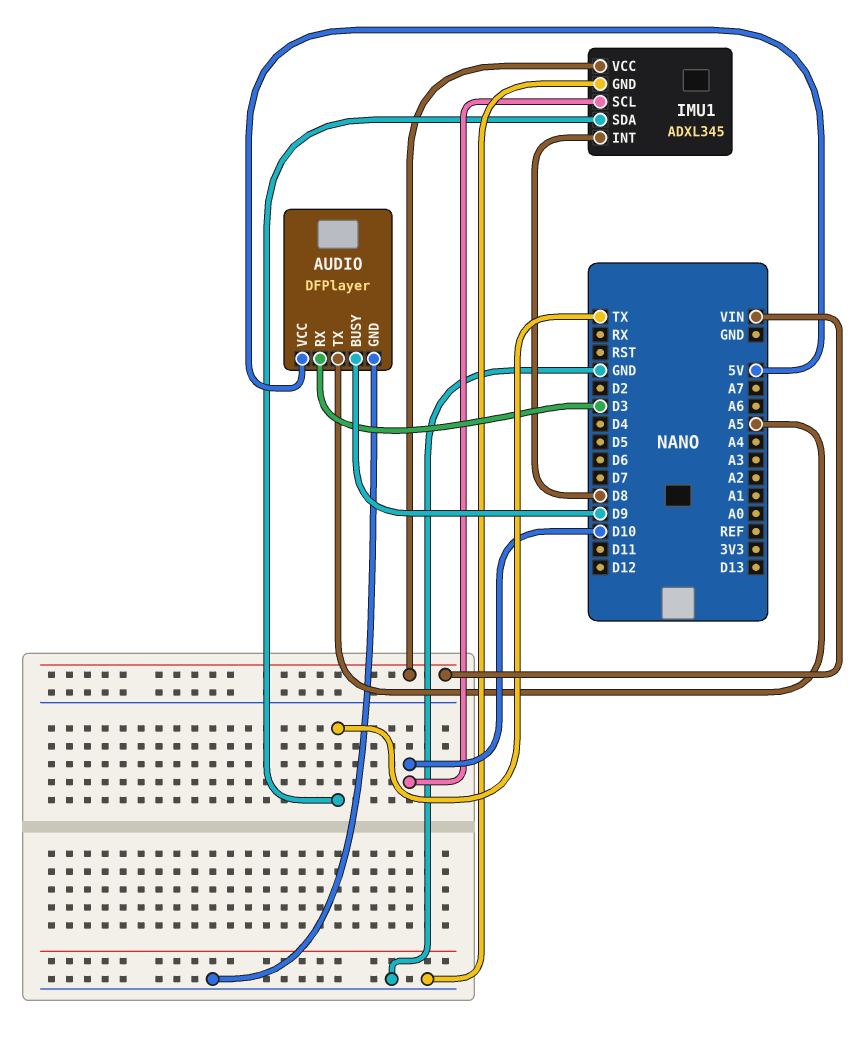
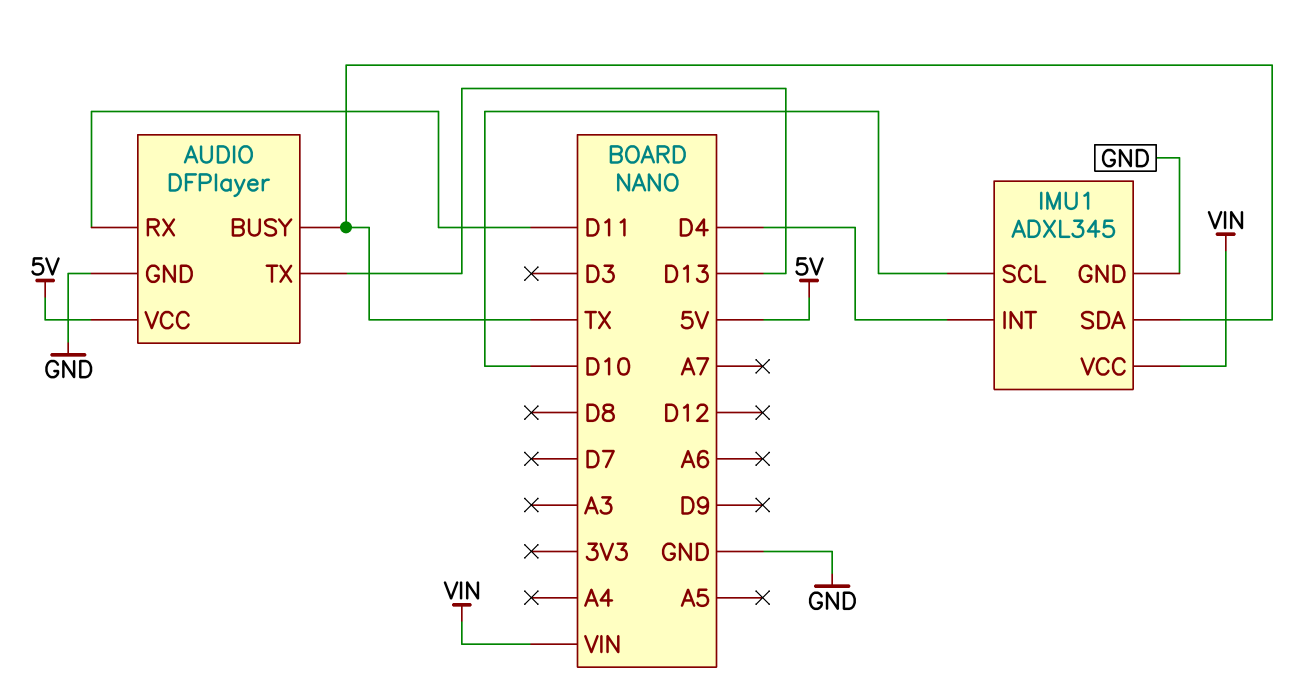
AUDIO pin BUSY: D9 -> TX
AUDIO pin RX: D3 -> D11
AUDIO pin TX: A5 -> D13
IMU1 pin INT: D8 -> D4

